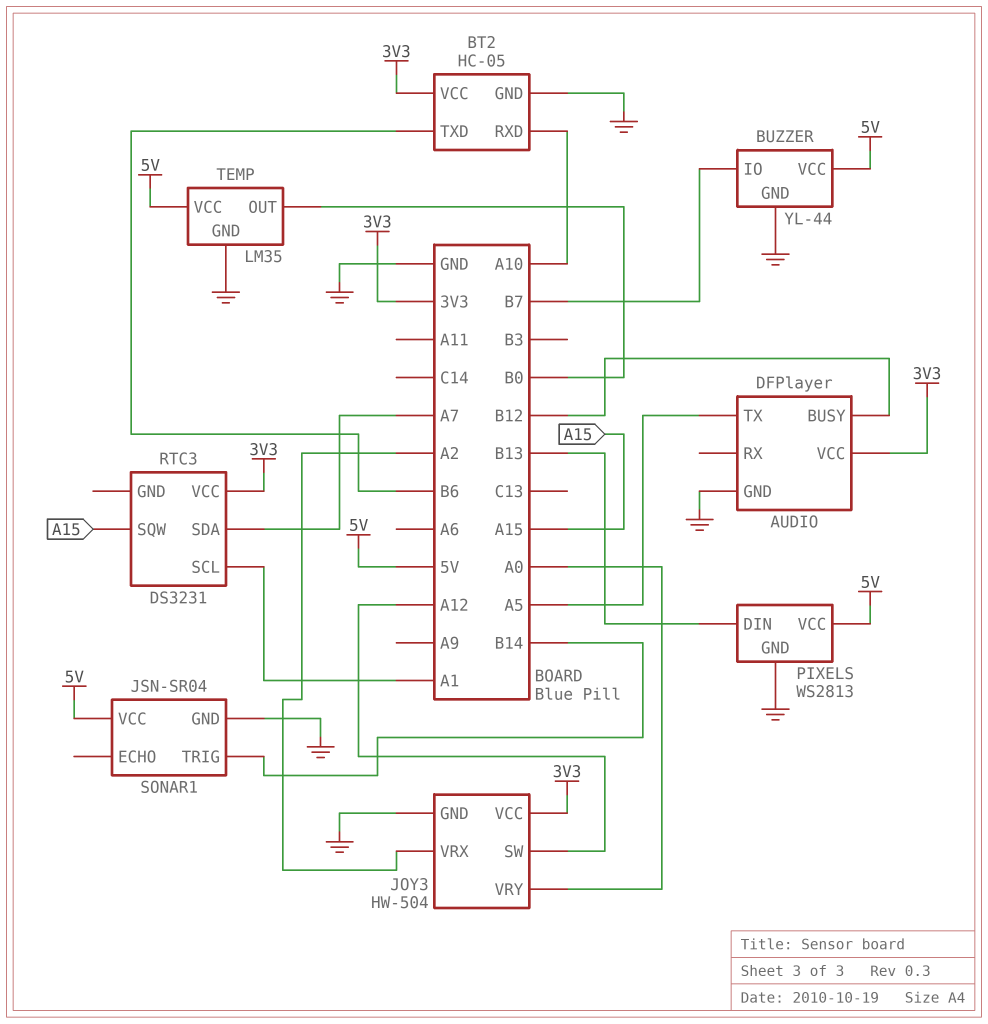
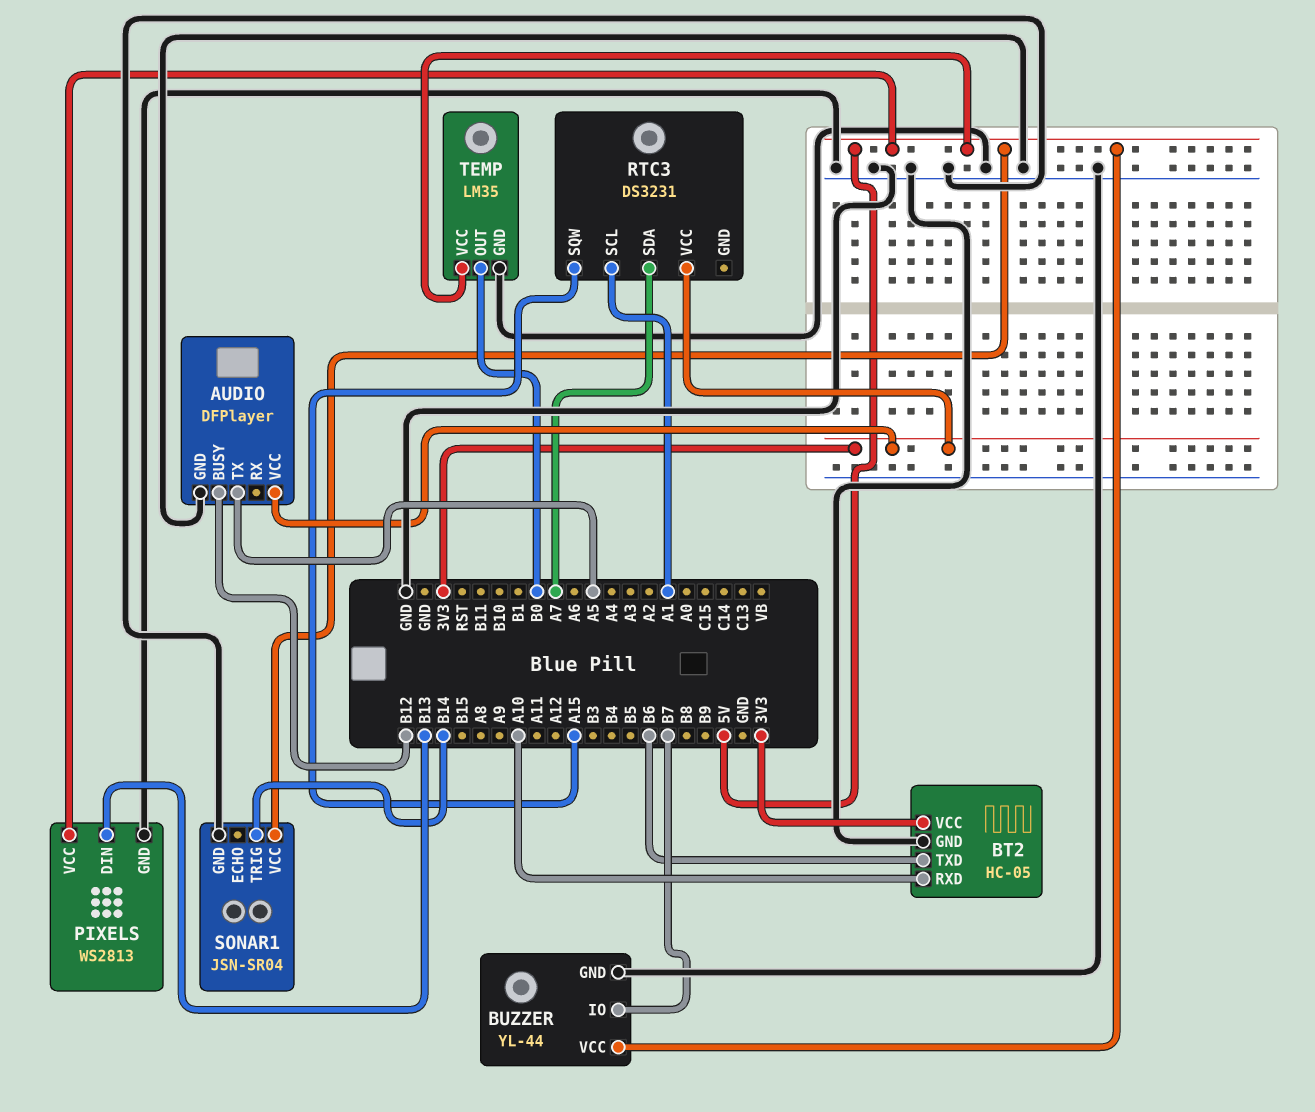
JOY3: HW-504 -> none
JOY3 pin GND: GND -> none
JOY3 pin SW: A12 -> none
JOY3 pin VCC: 3V3 -> none
JOY3 pin VRX: A2 -> none
JOY3 pin VRY: A0 -> none

